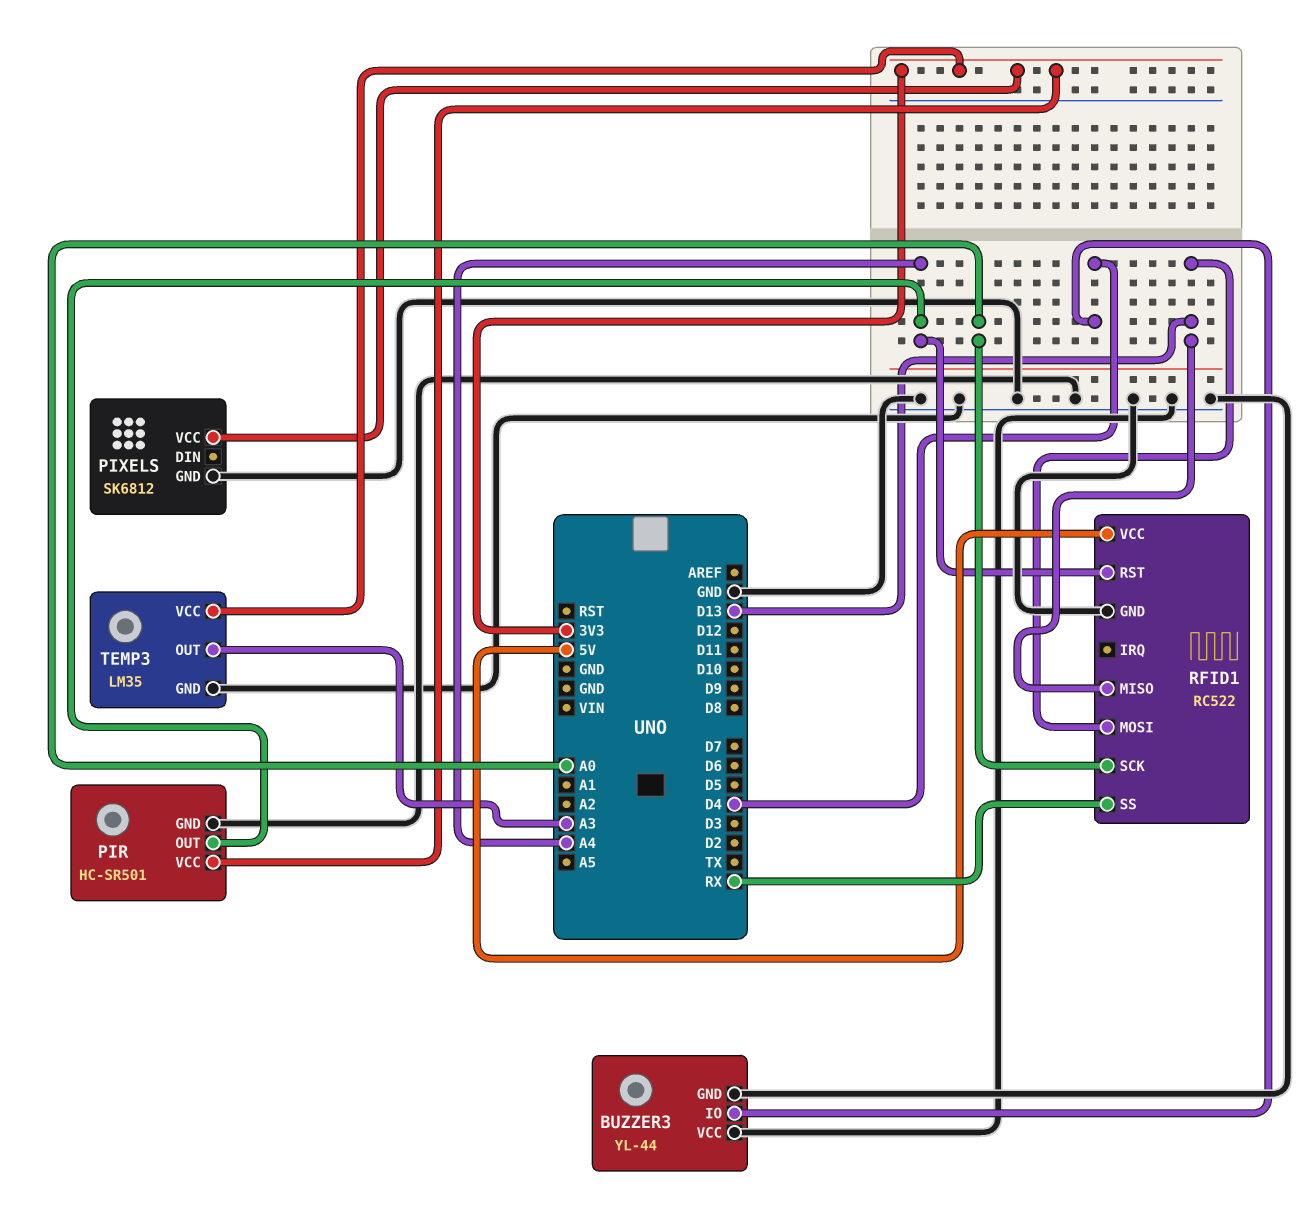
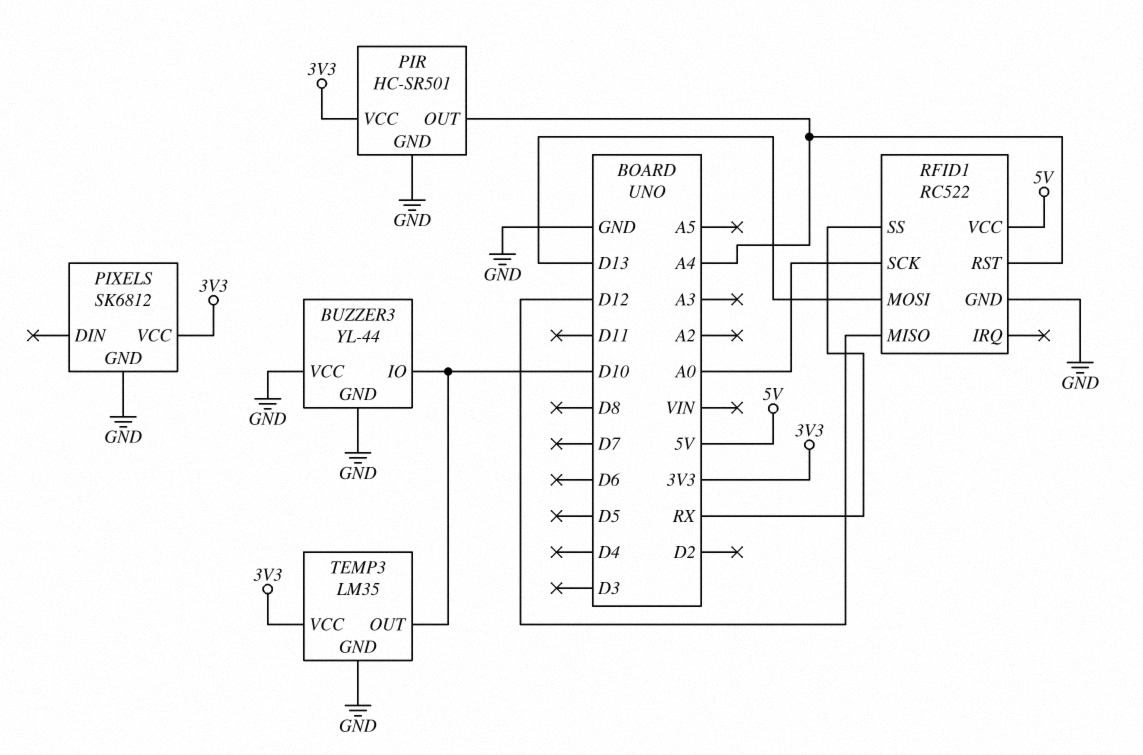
BUZZER3 pin IO: D4 -> D10
RFID1 pin MISO: D13 -> D12
TEMP3 pin OUT: A3 -> D10

